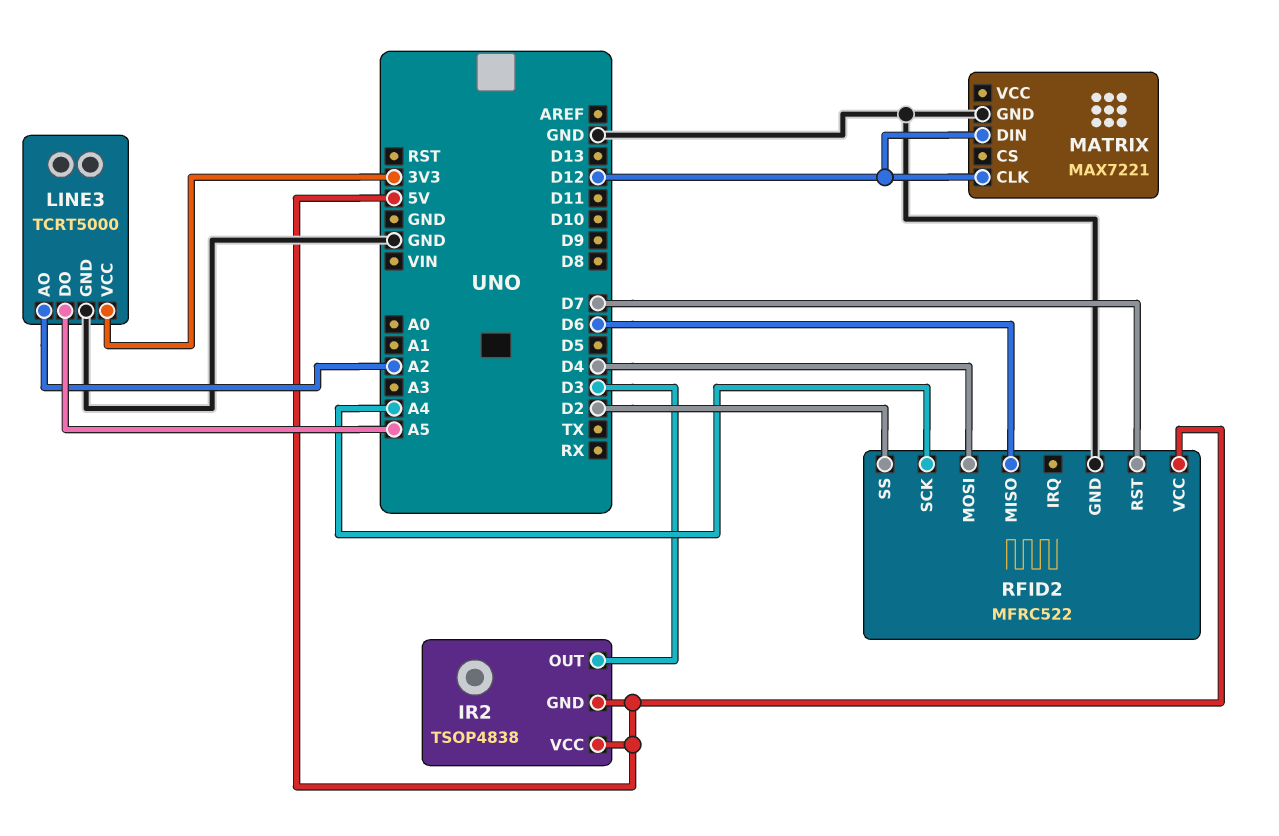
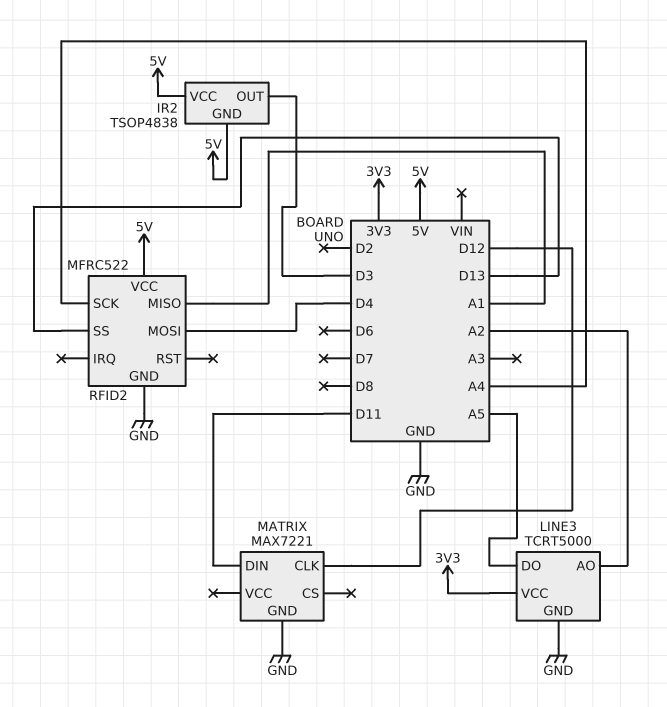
MATRIX pin DIN: D12 -> D11
RFID2 pin MISO: D6 -> A1
RFID2 pin RST: D7 -> none
RFID2 pin SS: D2 -> D13

